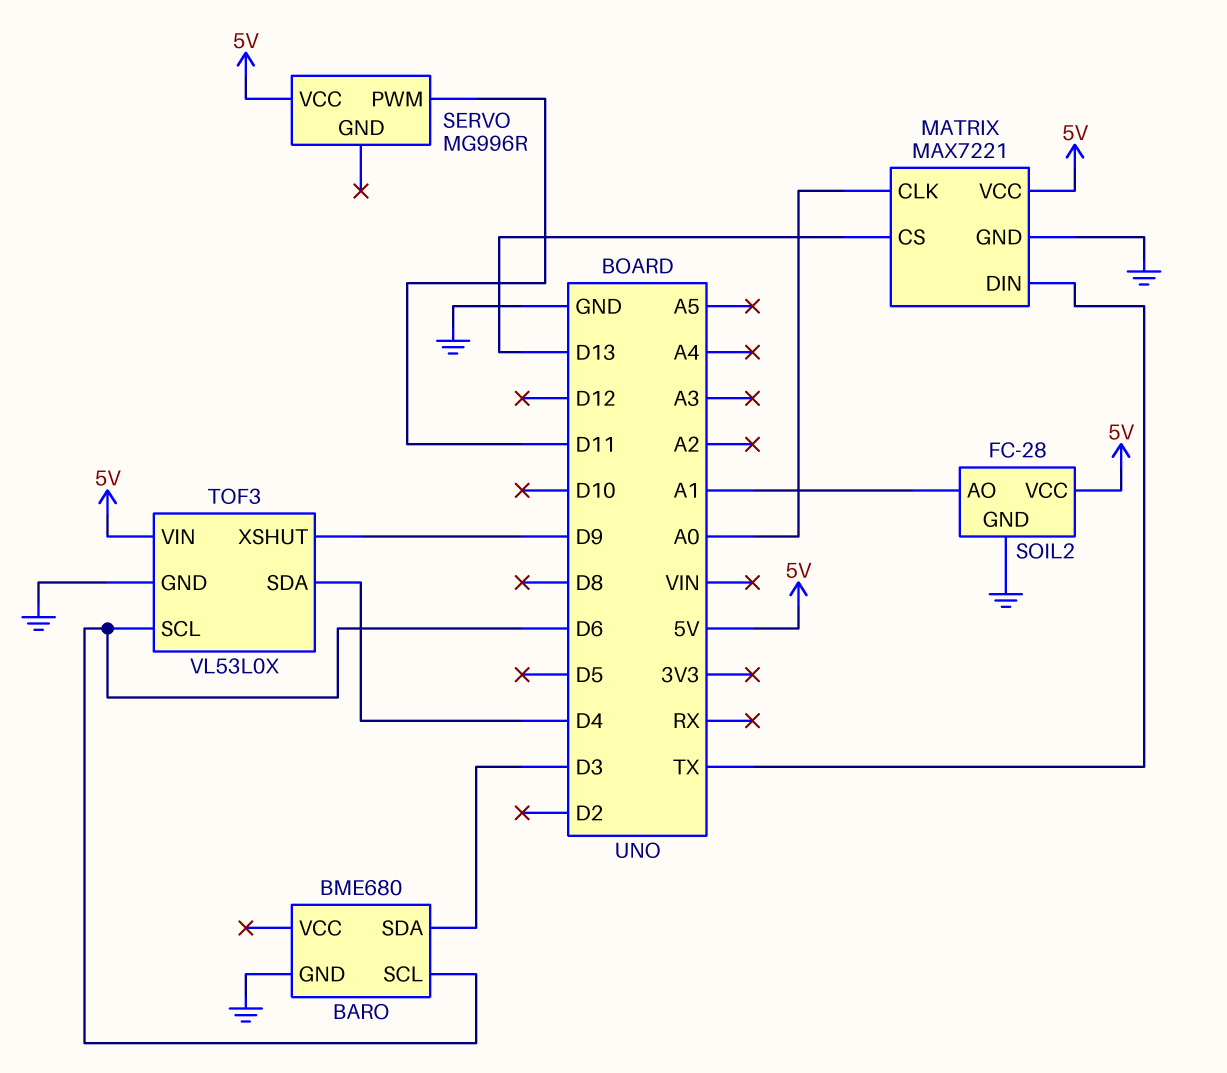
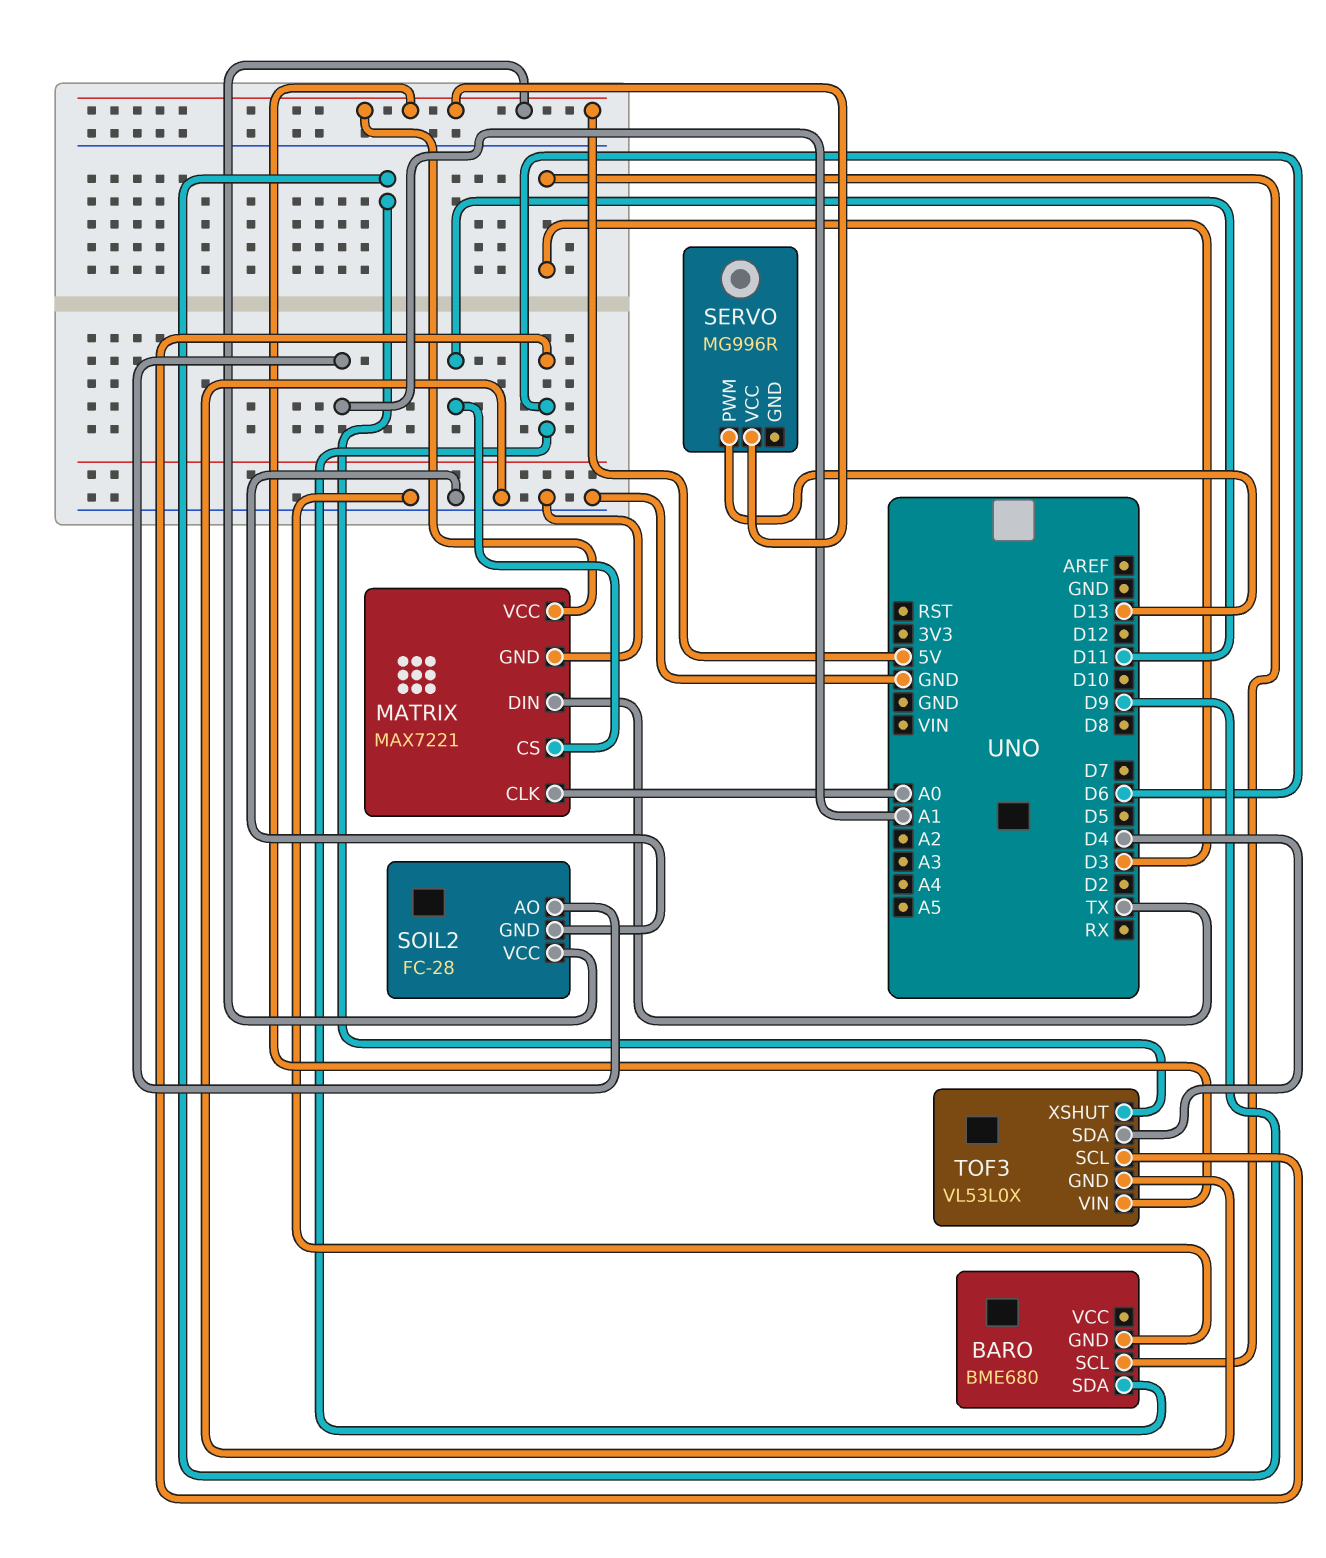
BARO pin SCL: D6 -> D3
BARO pin SDA: D3 -> D6
MATRIX pin CS: D13 -> D11
SERVO pin PWM: D11 -> D13

